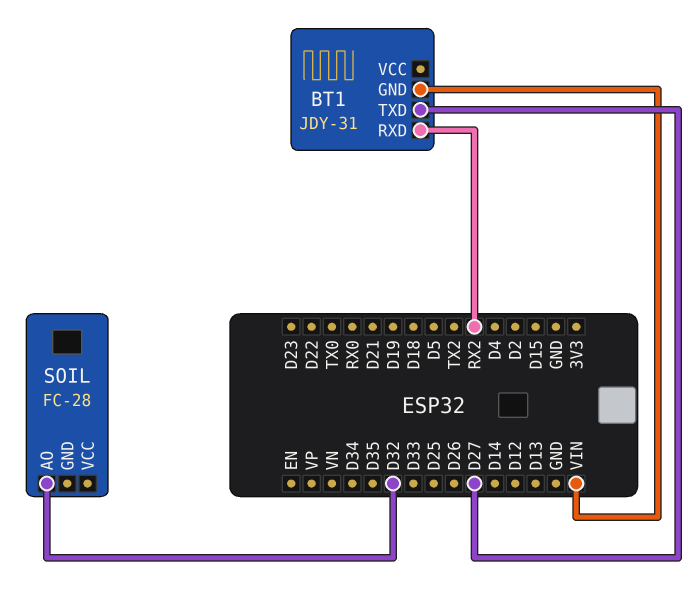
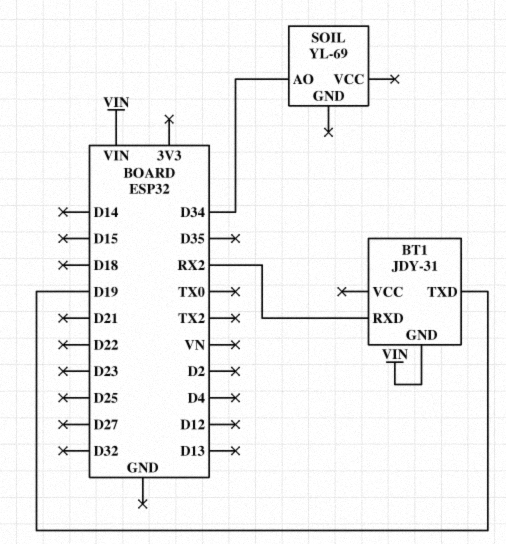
BT1 pin TXD: D27 -> D19
SOIL: FC-28 -> YL-69
SOIL pin AO: D32 -> D34

